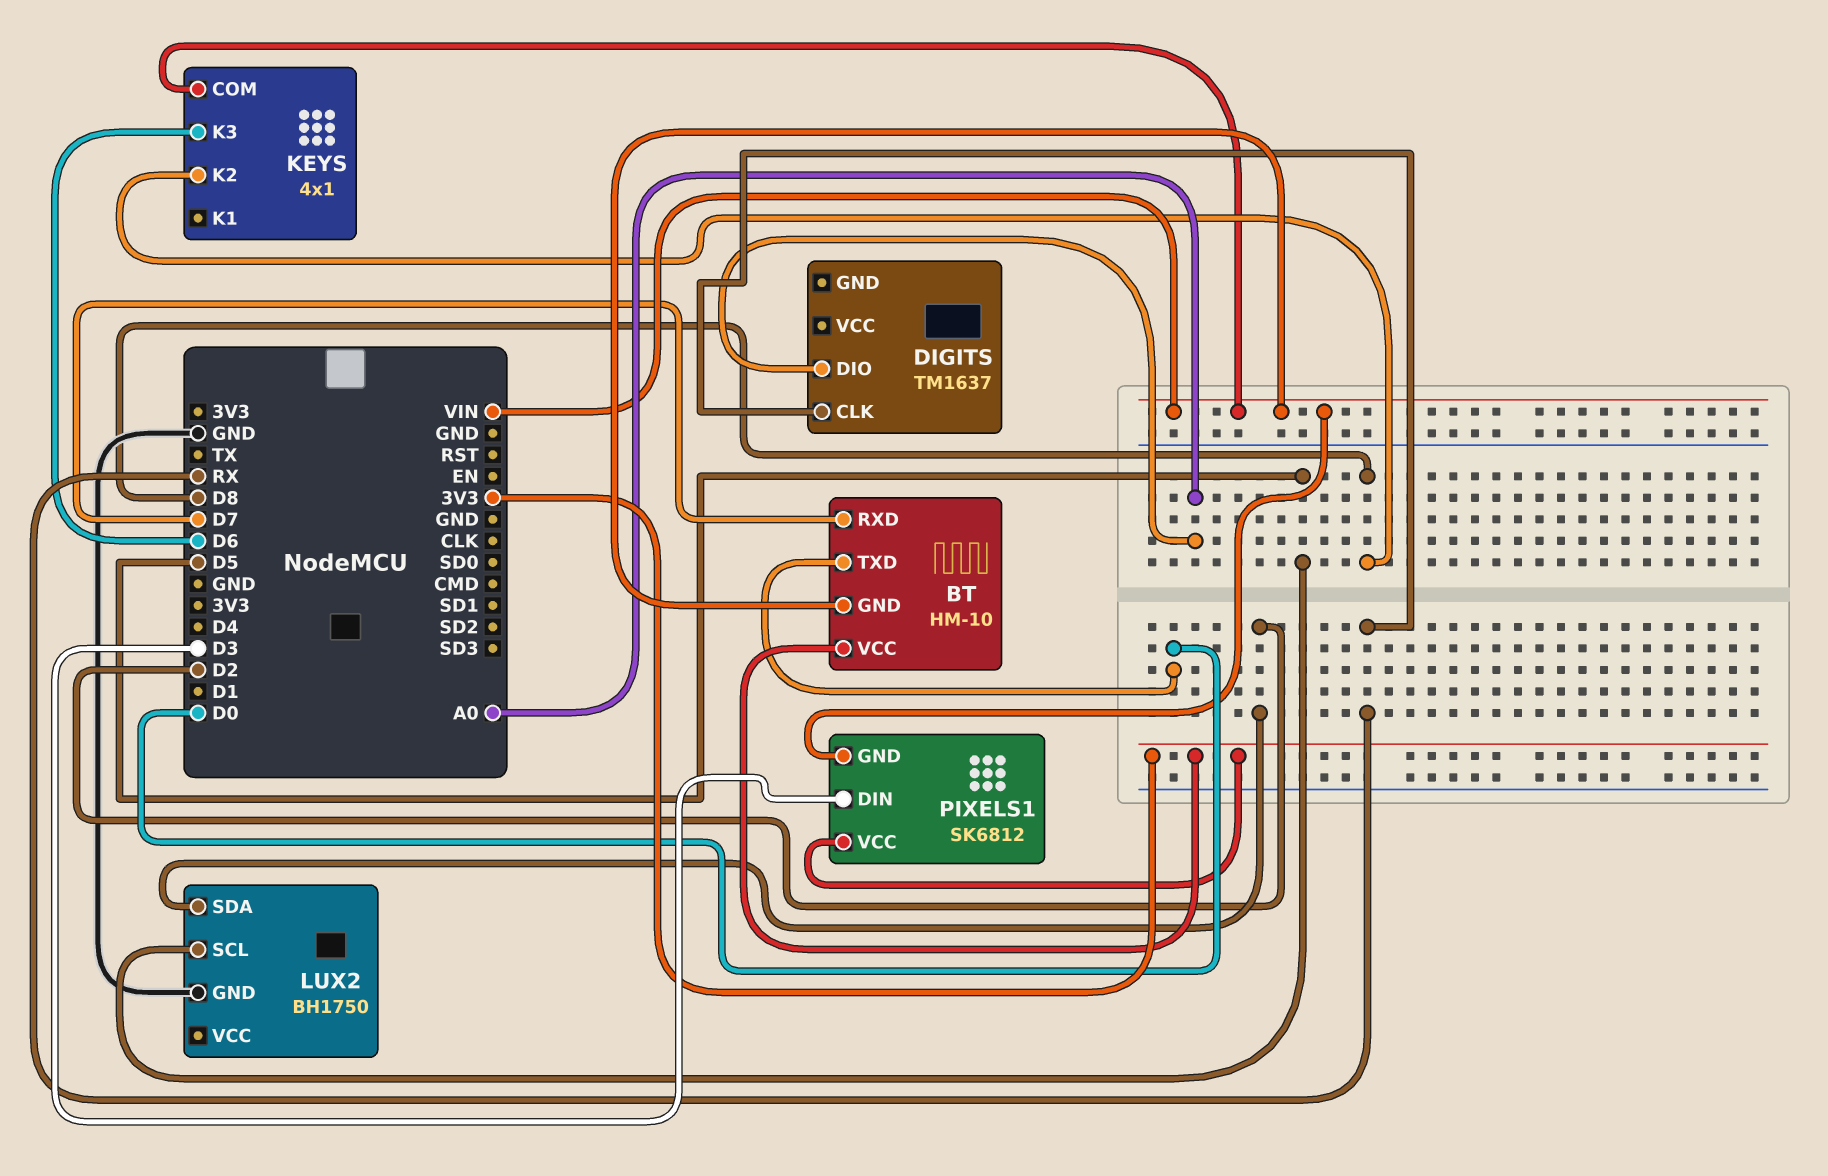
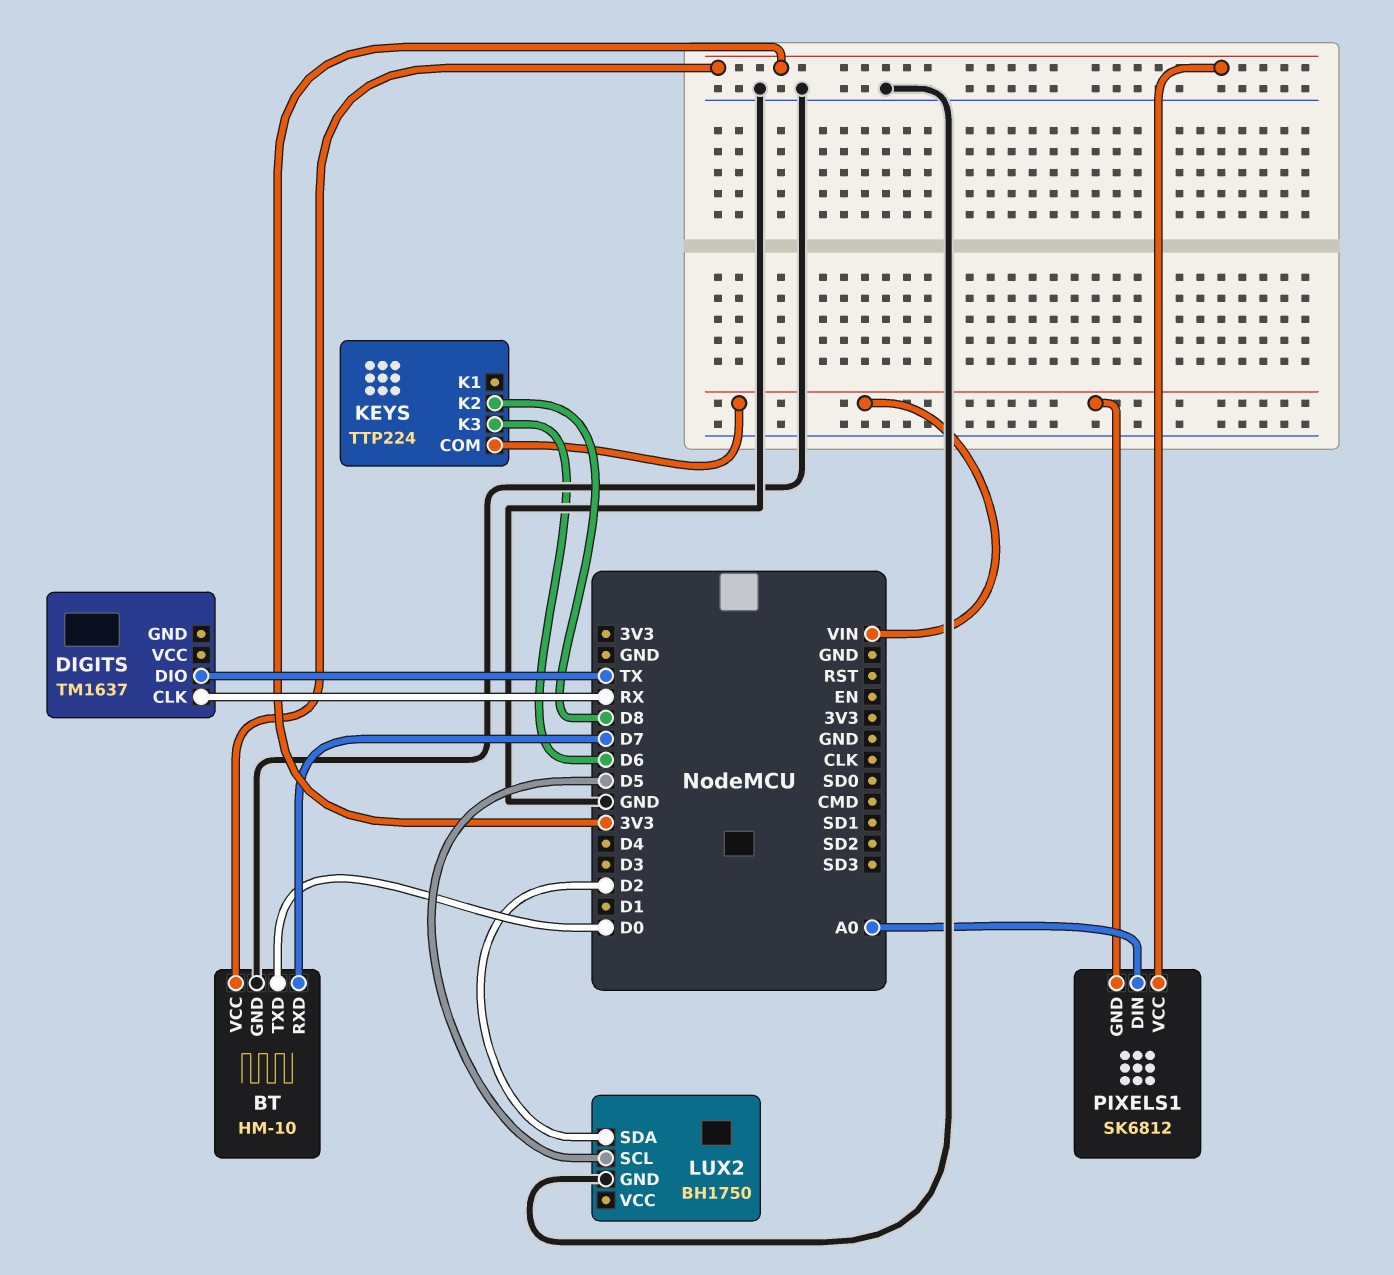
BT pin GND: VIN -> GND
DIGITS pin DIO: A0 -> TX
KEYS: 4x1 -> TTP224
PIXELS1 pin DIN: D3 -> A0

